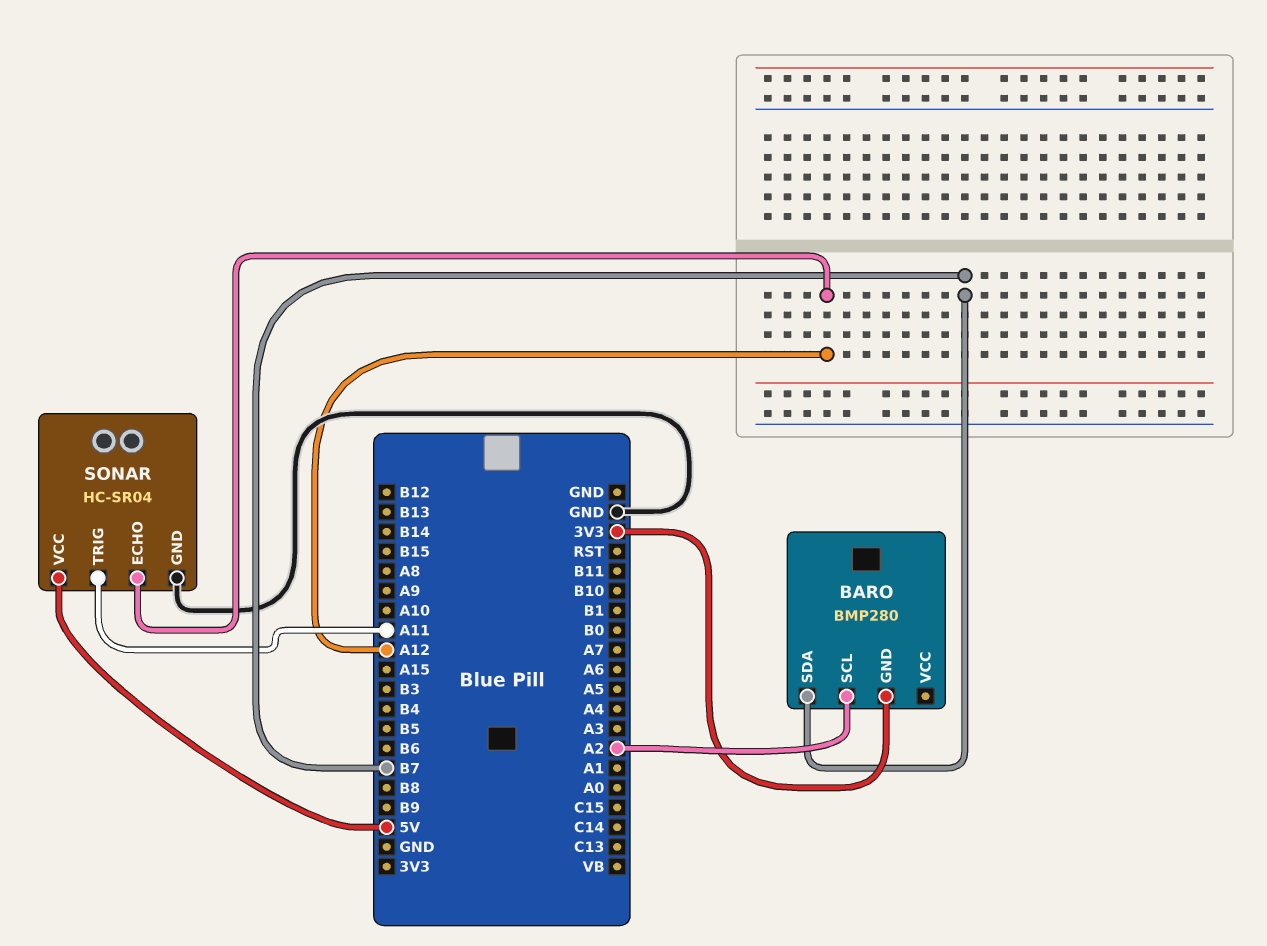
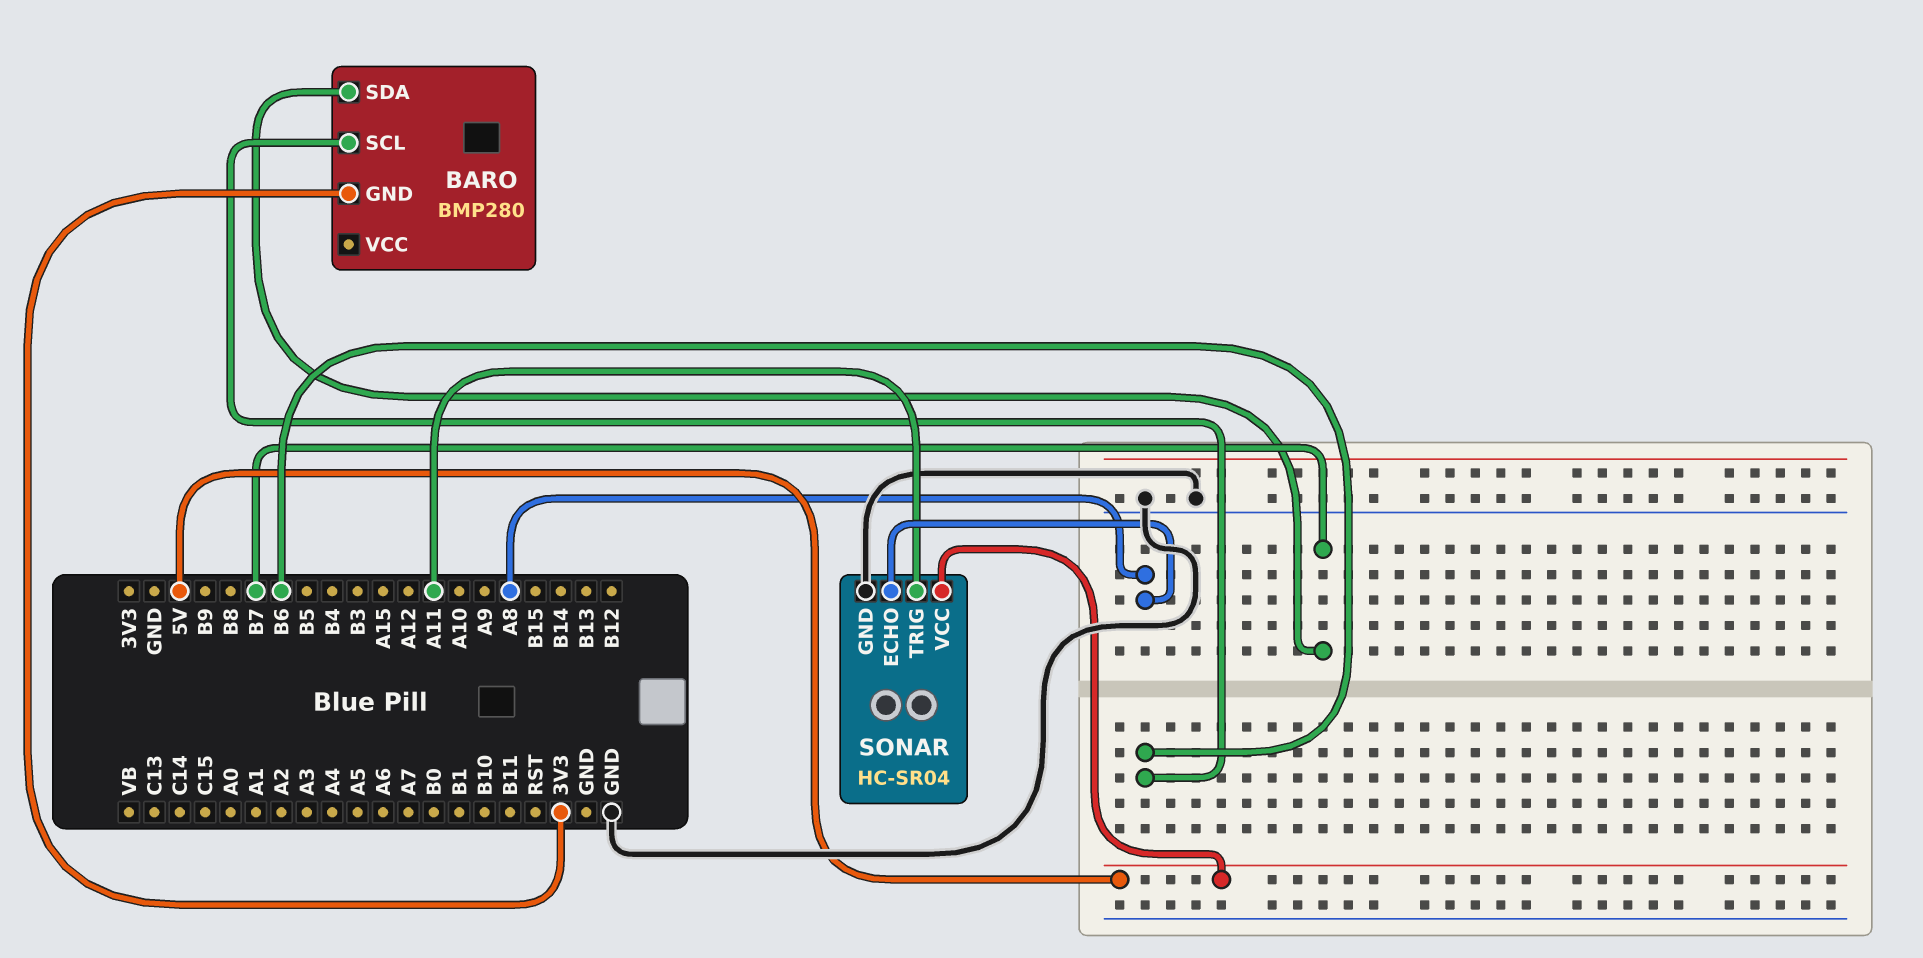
BARO pin SCL: A2 -> B6
SONAR pin ECHO: A12 -> A8

